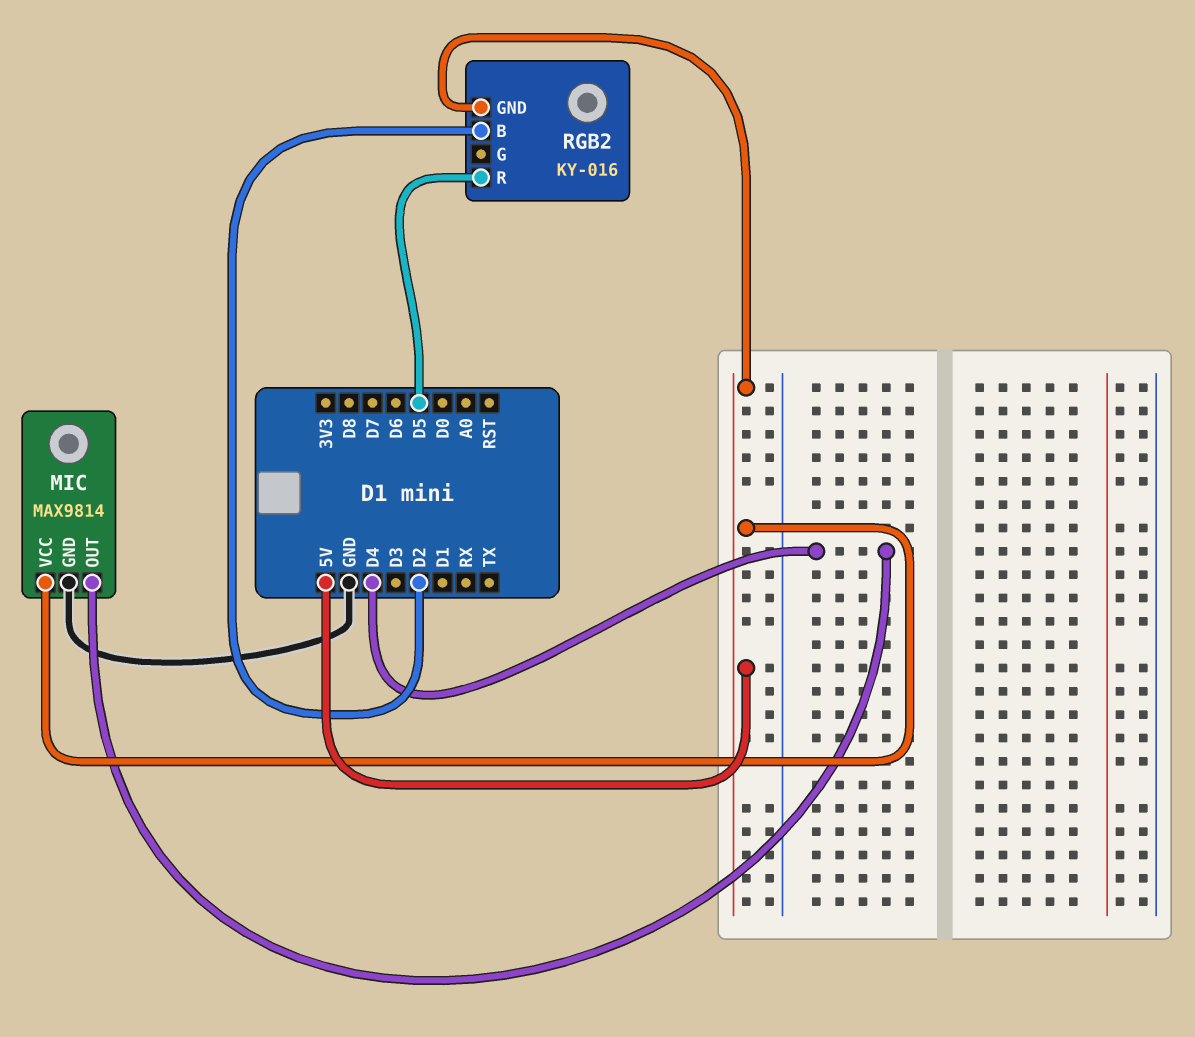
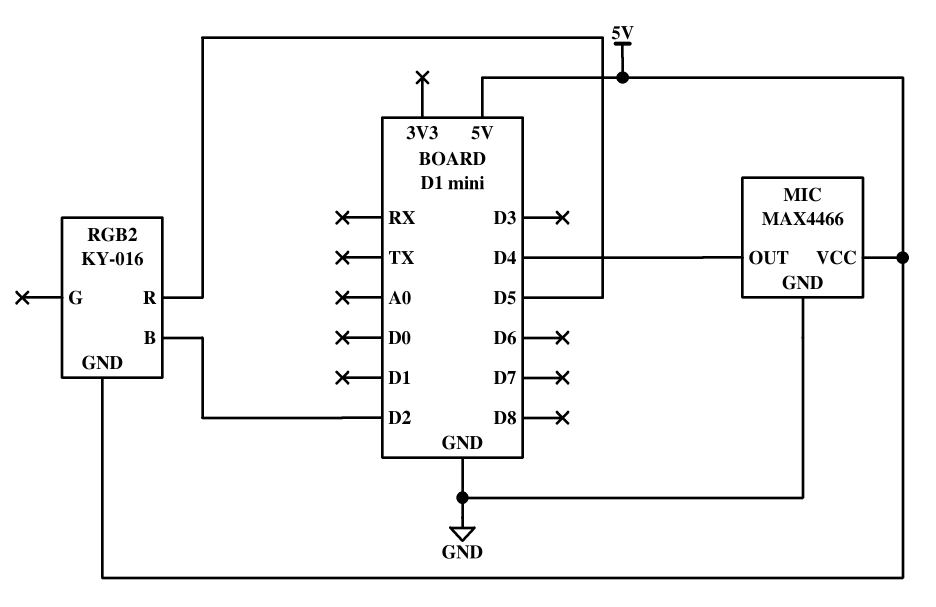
MIC: MAX9814 -> MAX4466

